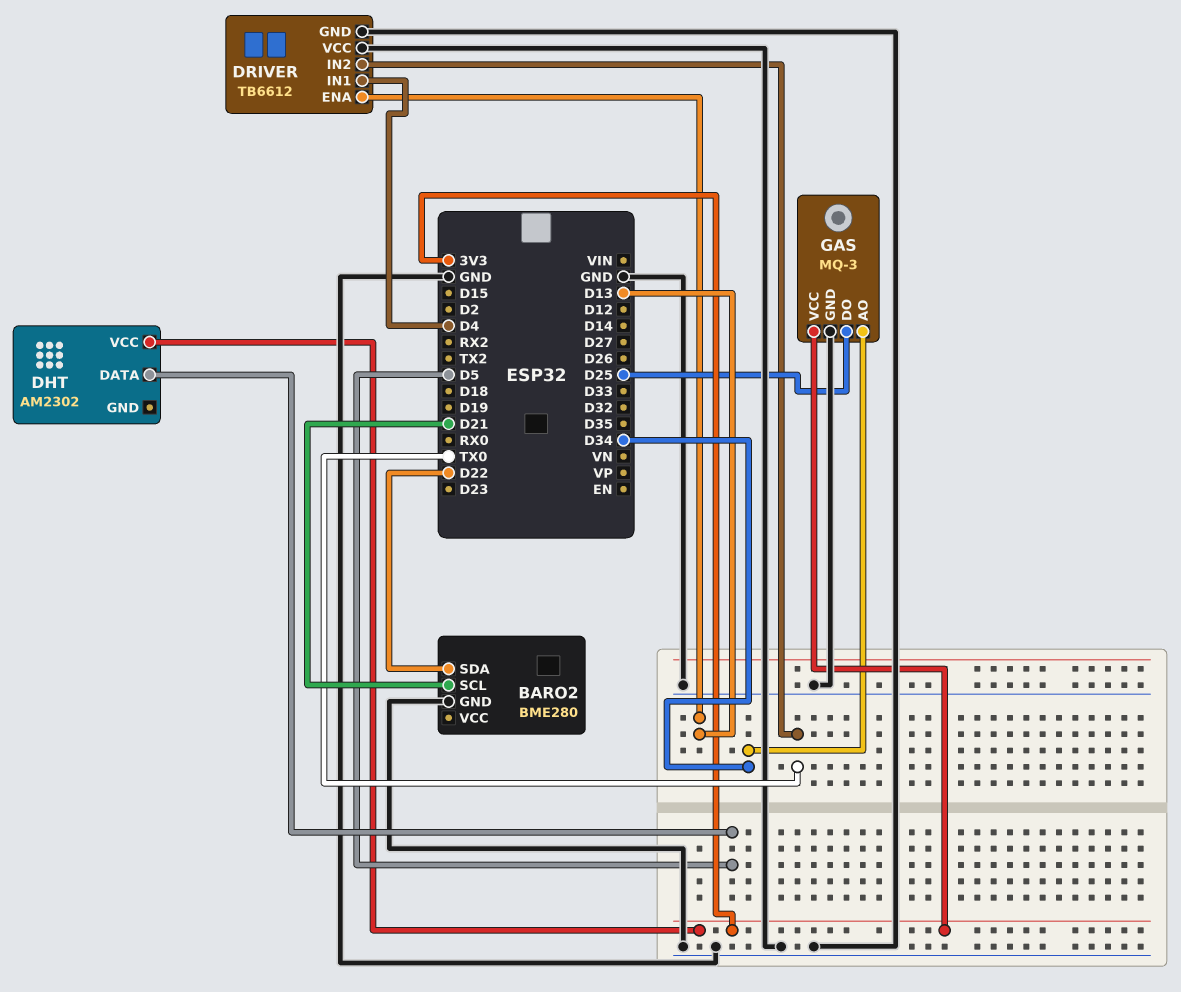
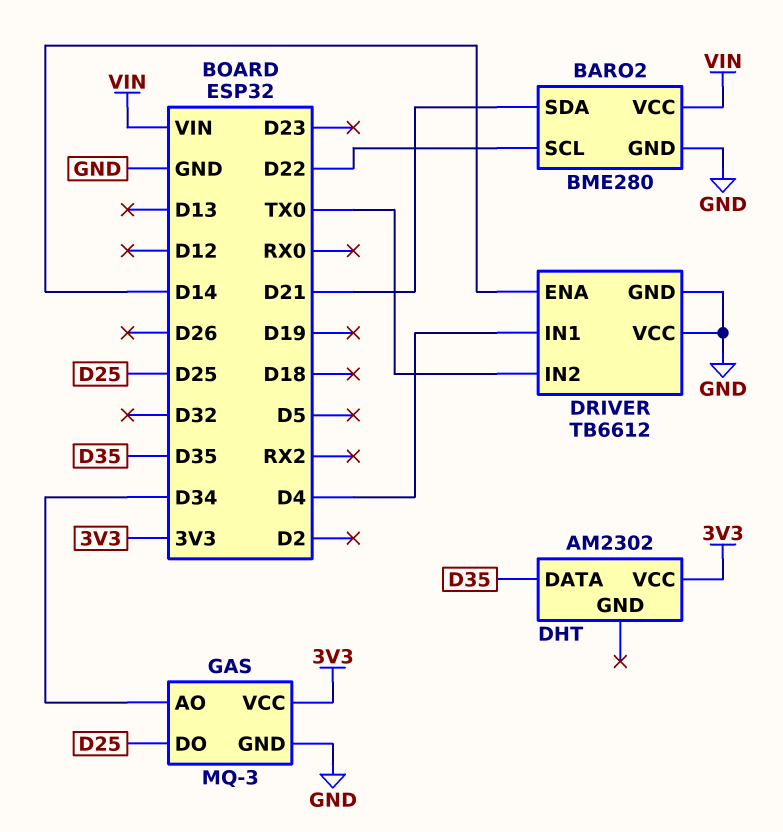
BARO2 pin SCL: D21 -> D22
BARO2 pin SDA: D22 -> D21
BARO2 pin VCC: none -> VIN
DHT pin DATA: D5 -> D35
DRIVER pin ENA: D13 -> D14

